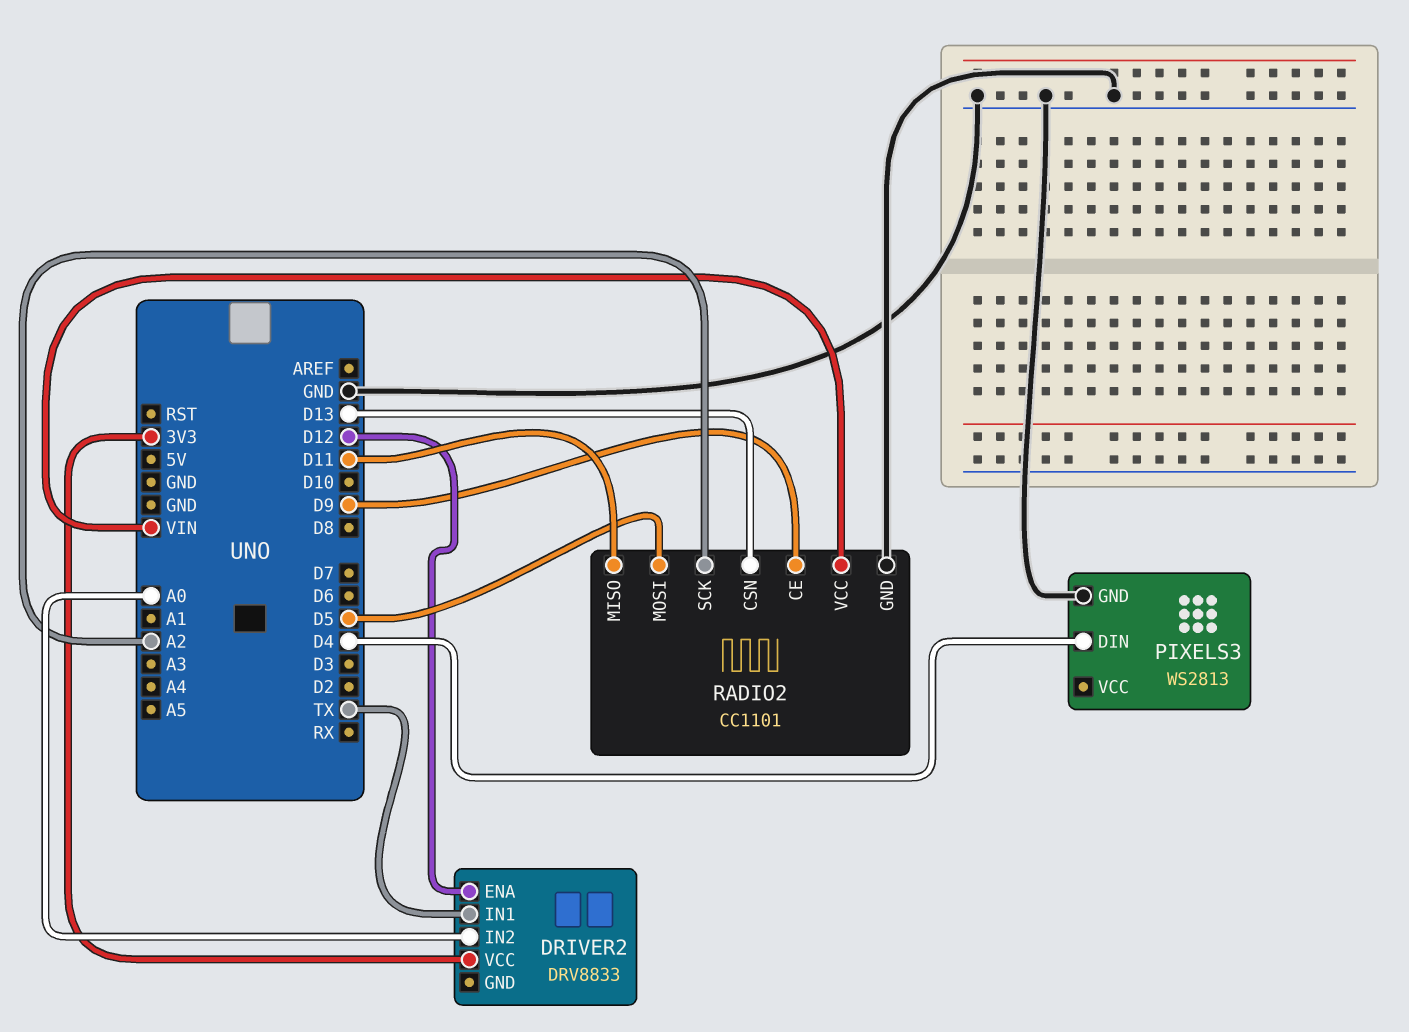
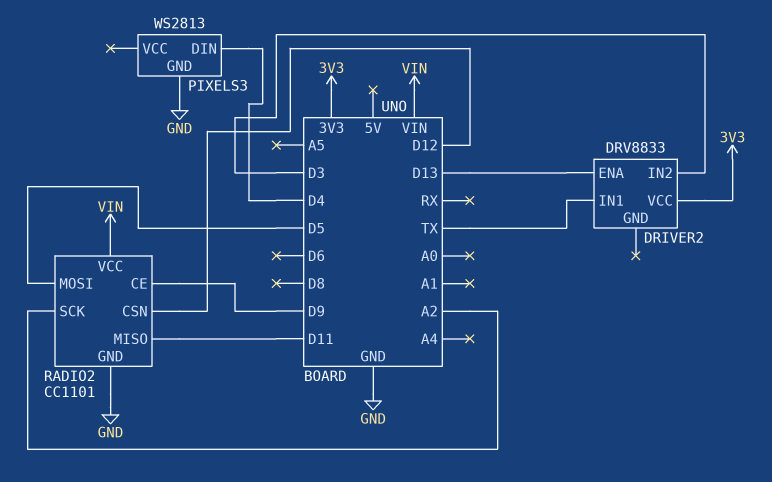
DRIVER2 pin ENA: D12 -> D13
DRIVER2 pin IN2: A0 -> D3
RADIO2 pin CSN: D13 -> D12

